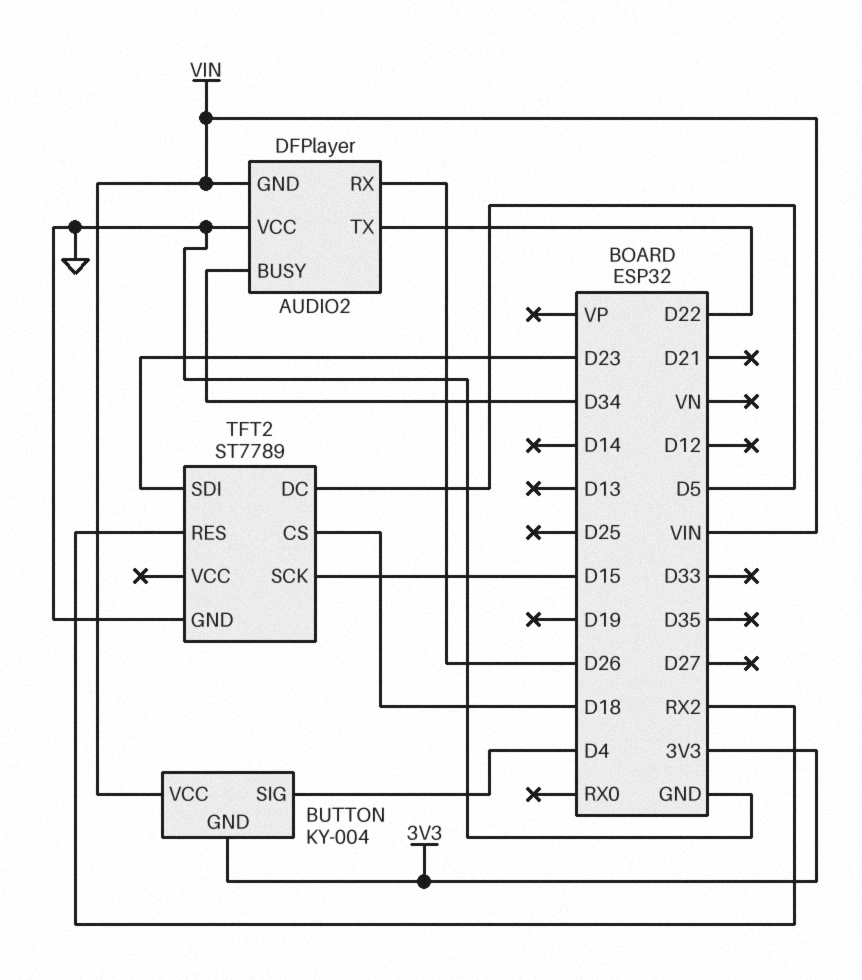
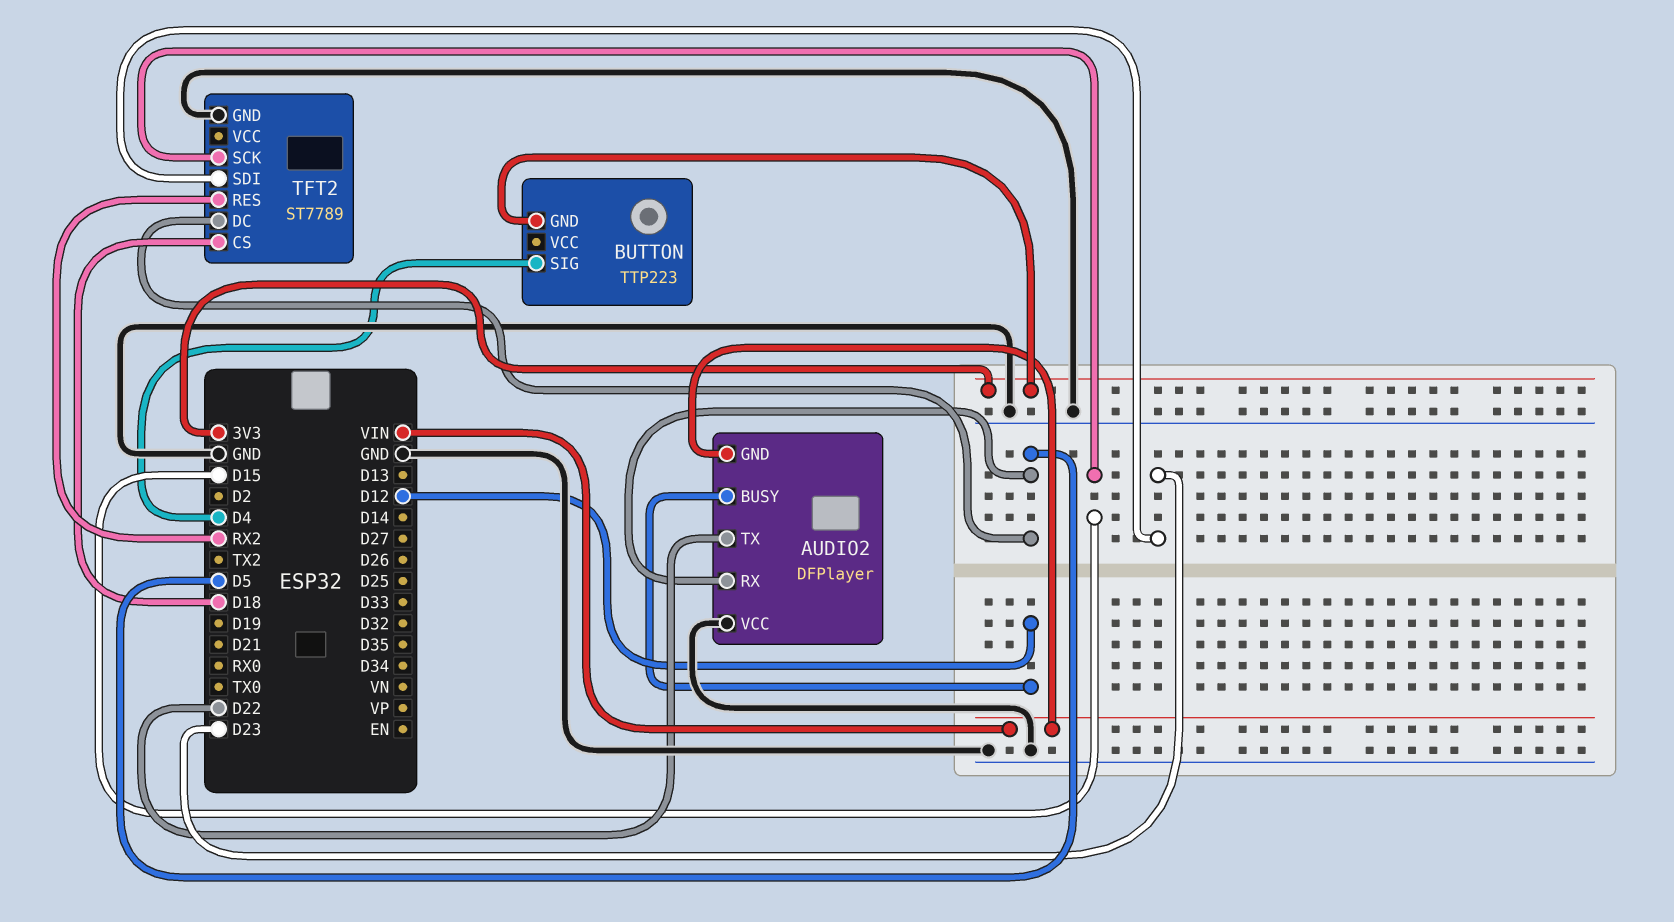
AUDIO2 pin BUSY: D34 -> D12
AUDIO2 pin RX: D26 -> D5
BUTTON: KY-004 -> TTP223
BUTTON pin VCC: VIN -> none

